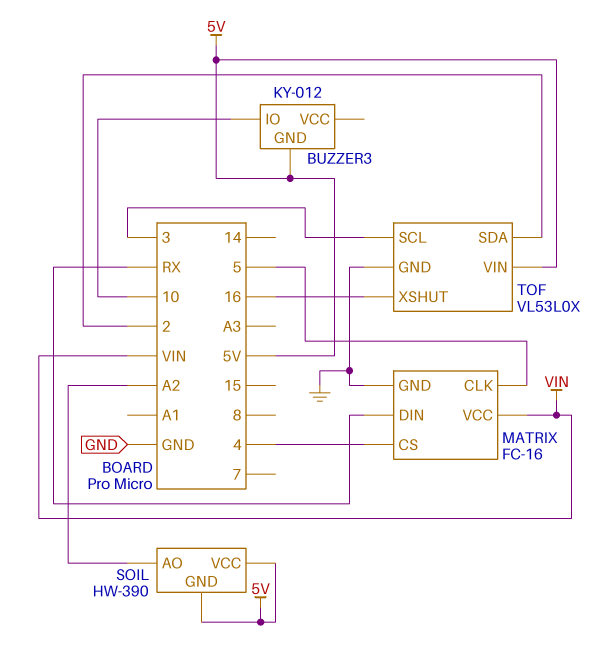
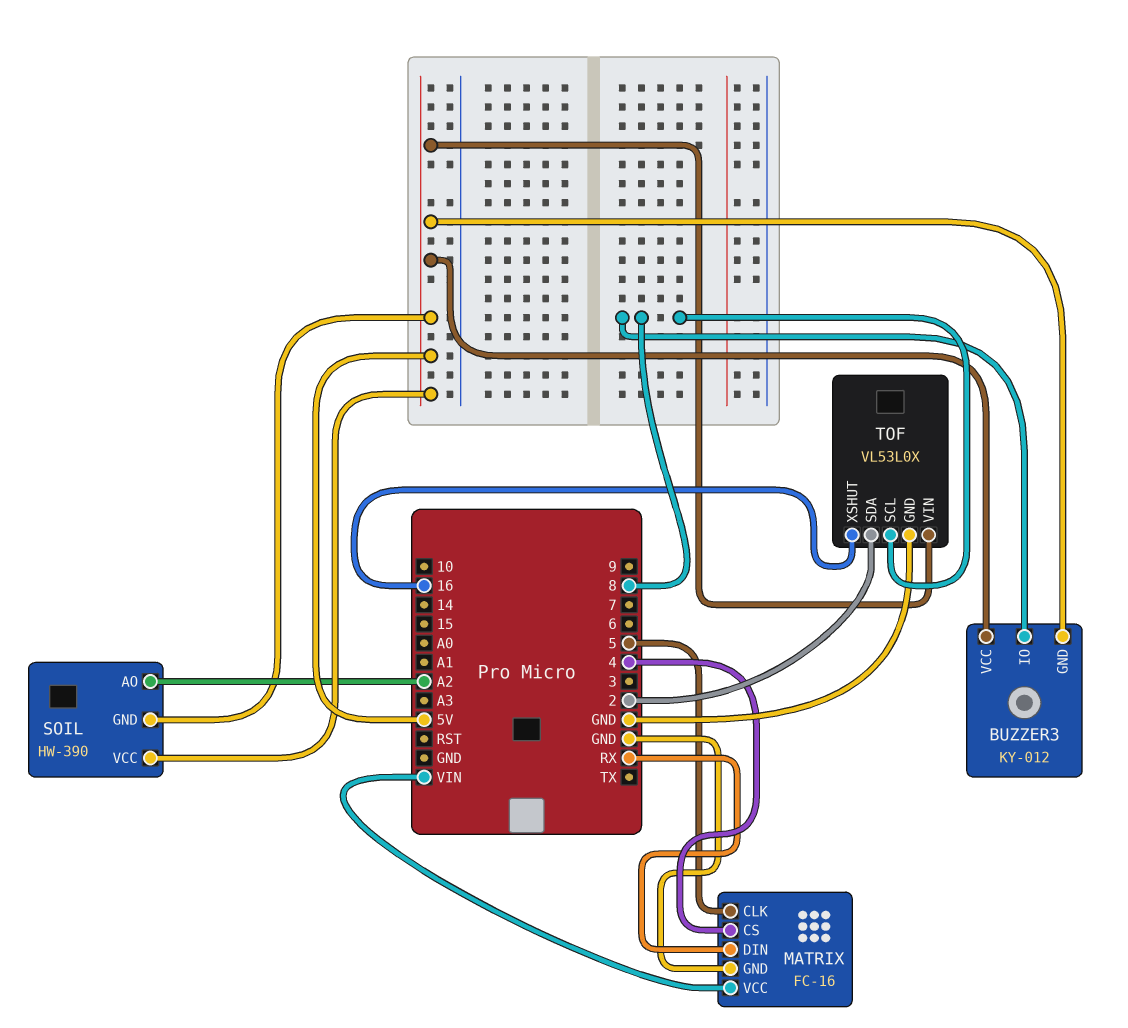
BUZZER3 pin IO: 10 -> 8
BUZZER3 pin VCC: none -> 5V
TOF pin SCL: 3 -> 8

